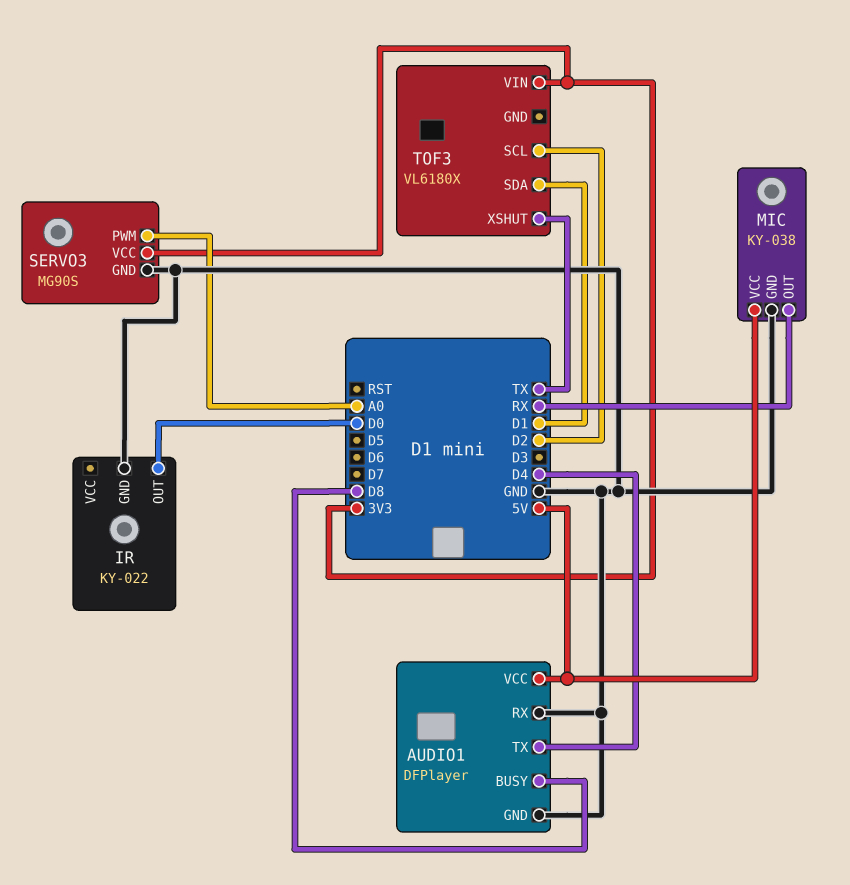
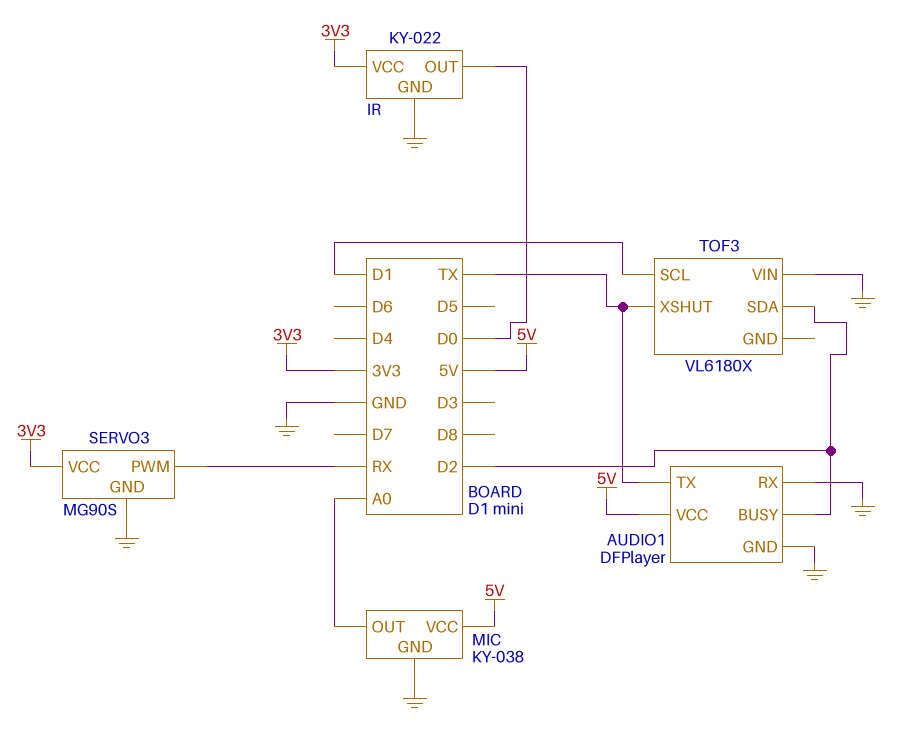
AUDIO1 pin BUSY: D8 -> D2
AUDIO1 pin TX: D4 -> TX
IR pin VCC: none -> 3V3
MIC pin OUT: RX -> A0
SERVO3 pin PWM: A0 -> RX
TOF3 pin SCL: D2 -> D1
TOF3 pin SDA: D1 -> D2
TOF3 pin VIN: 3V3 -> GND

